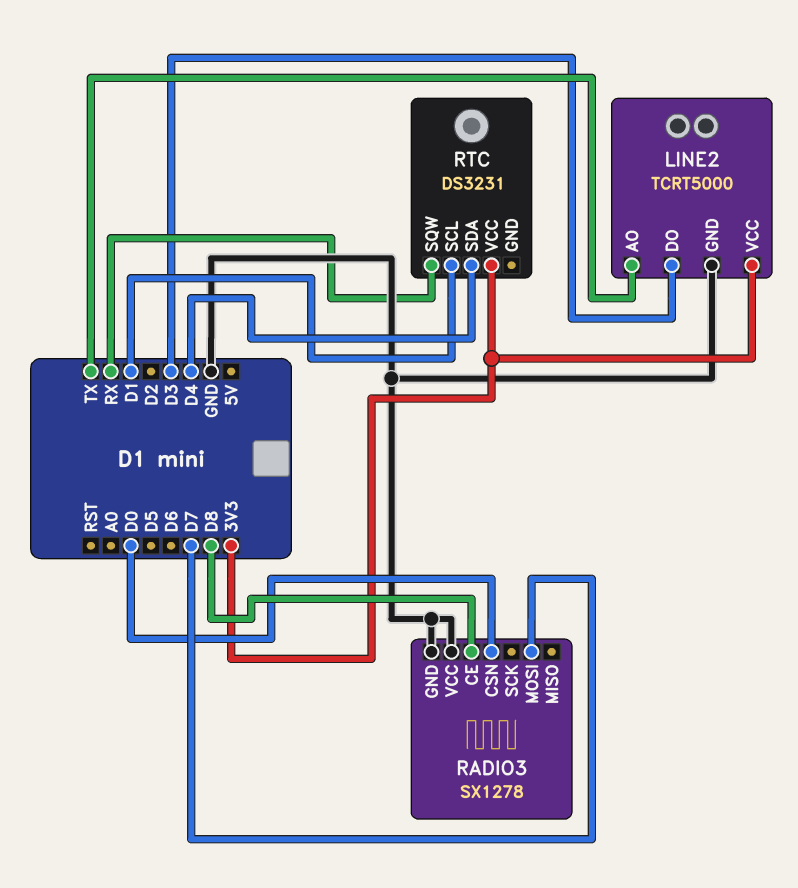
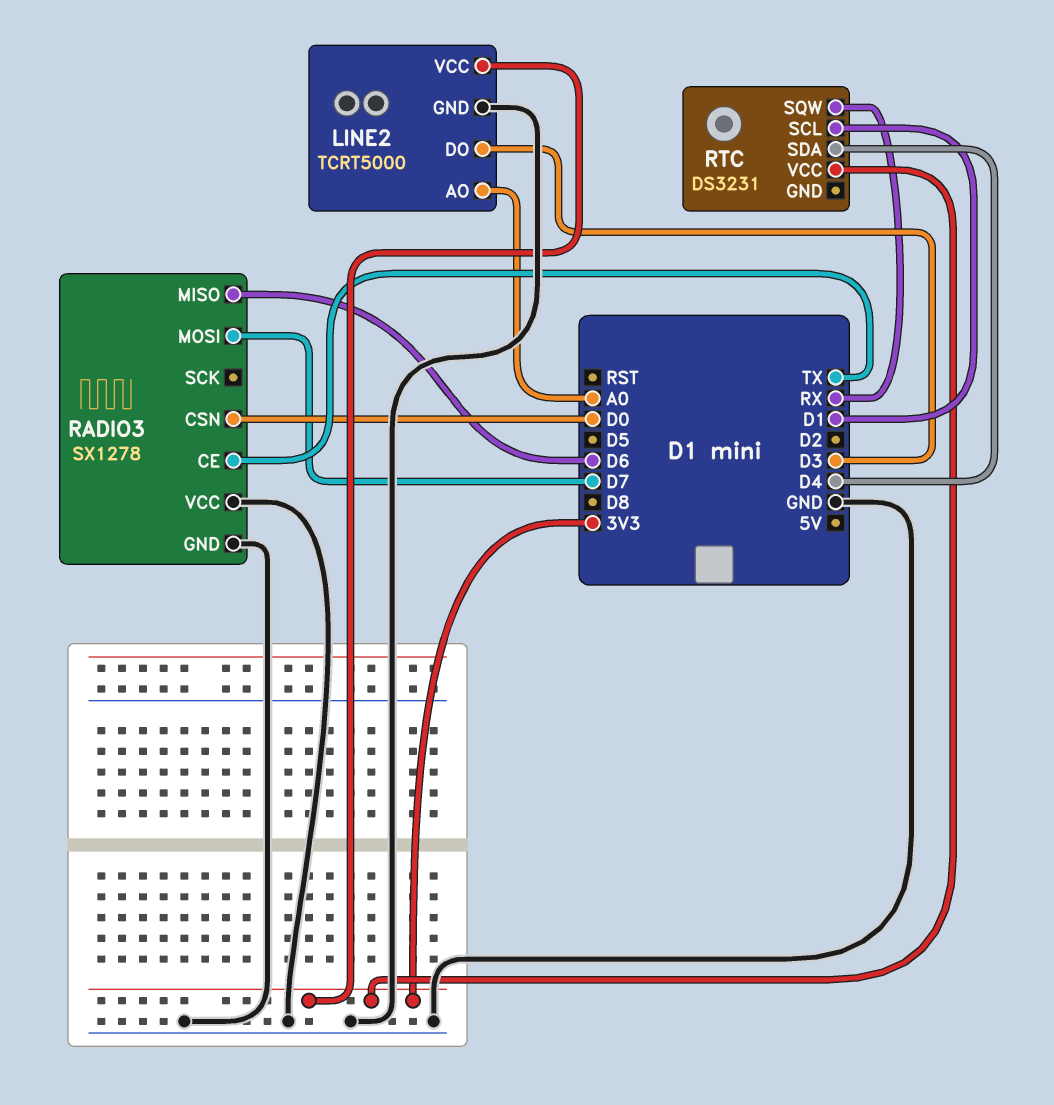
LINE2 pin AO: TX -> A0
RADIO3 pin CE: D8 -> TX
RADIO3 pin MISO: none -> D6

